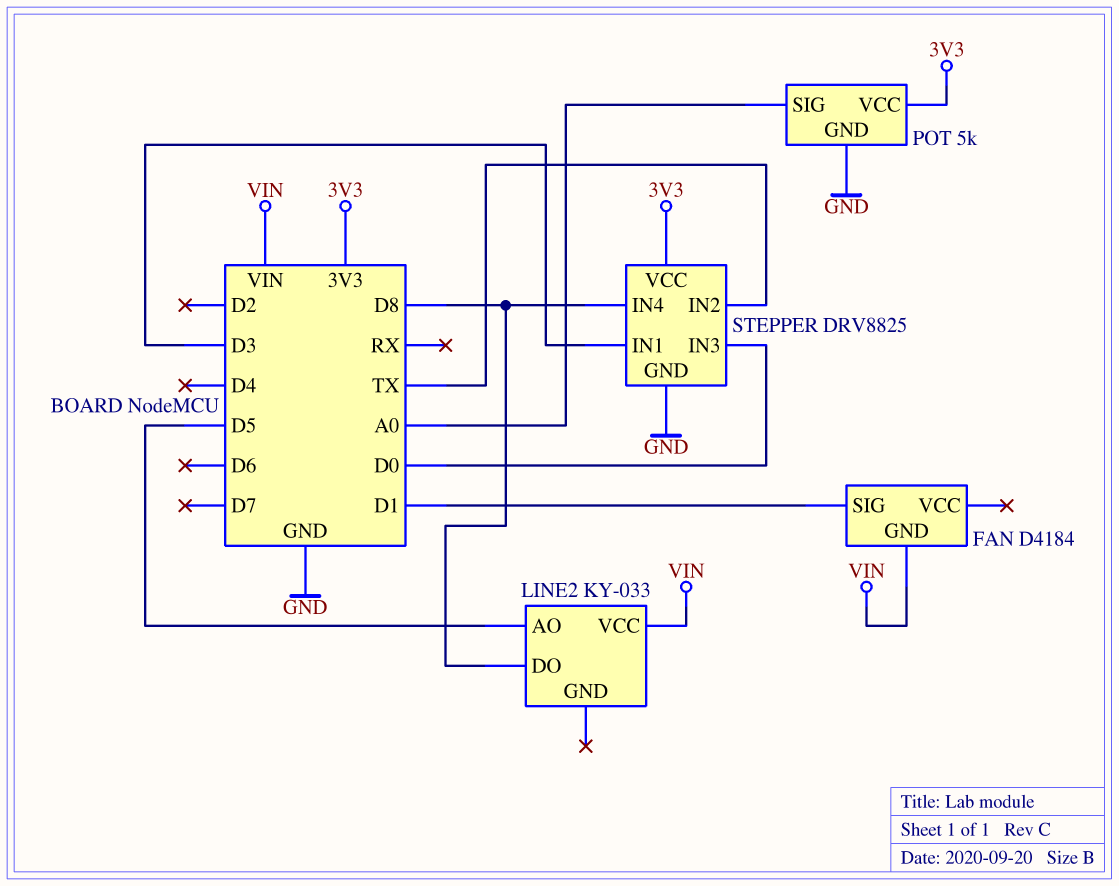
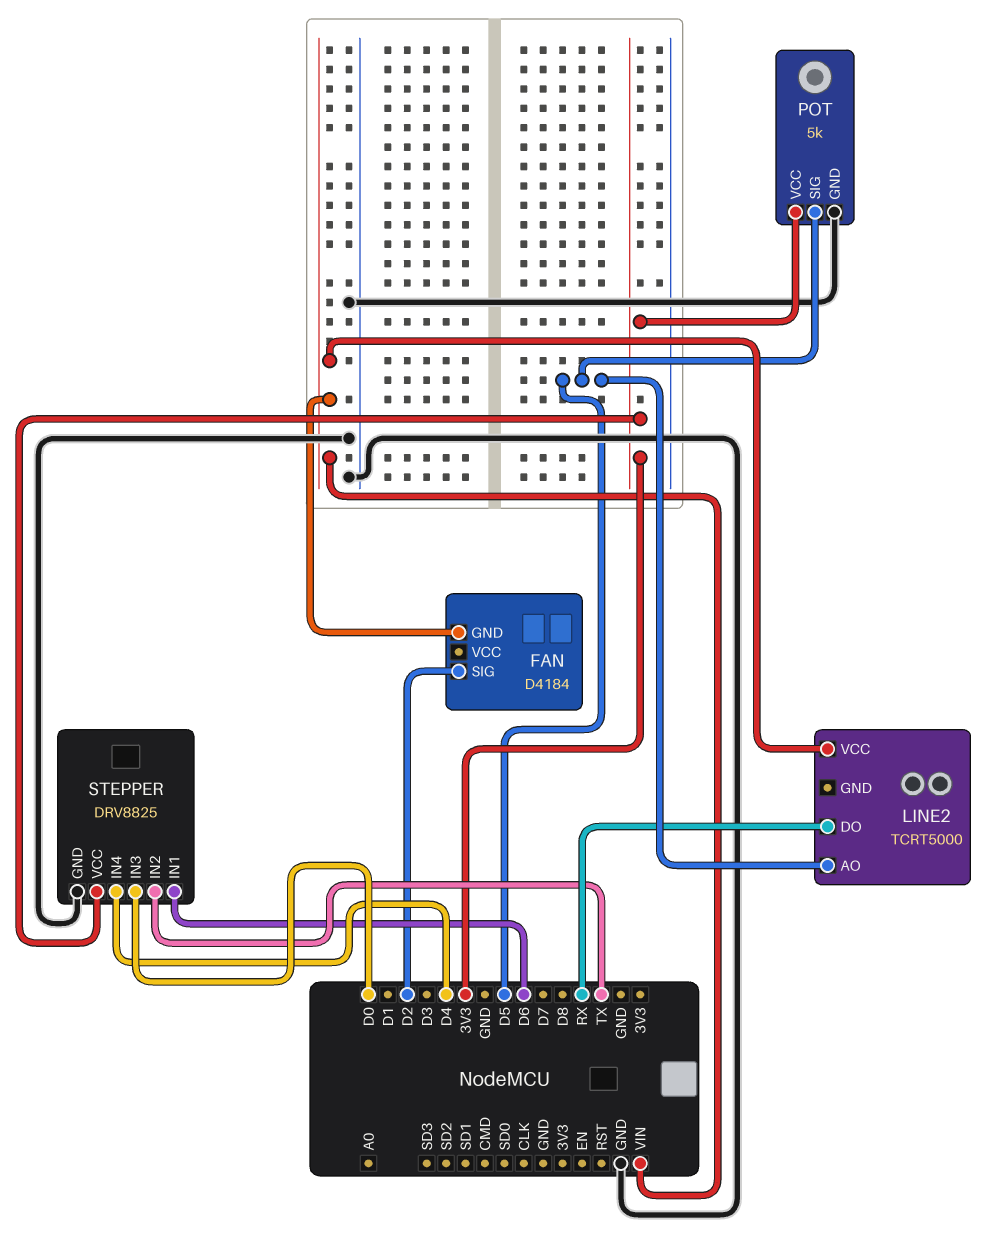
FAN pin SIG: D1 -> D2
LINE2: KY-033 -> TCRT5000
LINE2 pin DO: D8 -> RX
POT pin SIG: A0 -> D5
STEPPER pin IN1: D3 -> D6
STEPPER pin IN4: D8 -> D4

